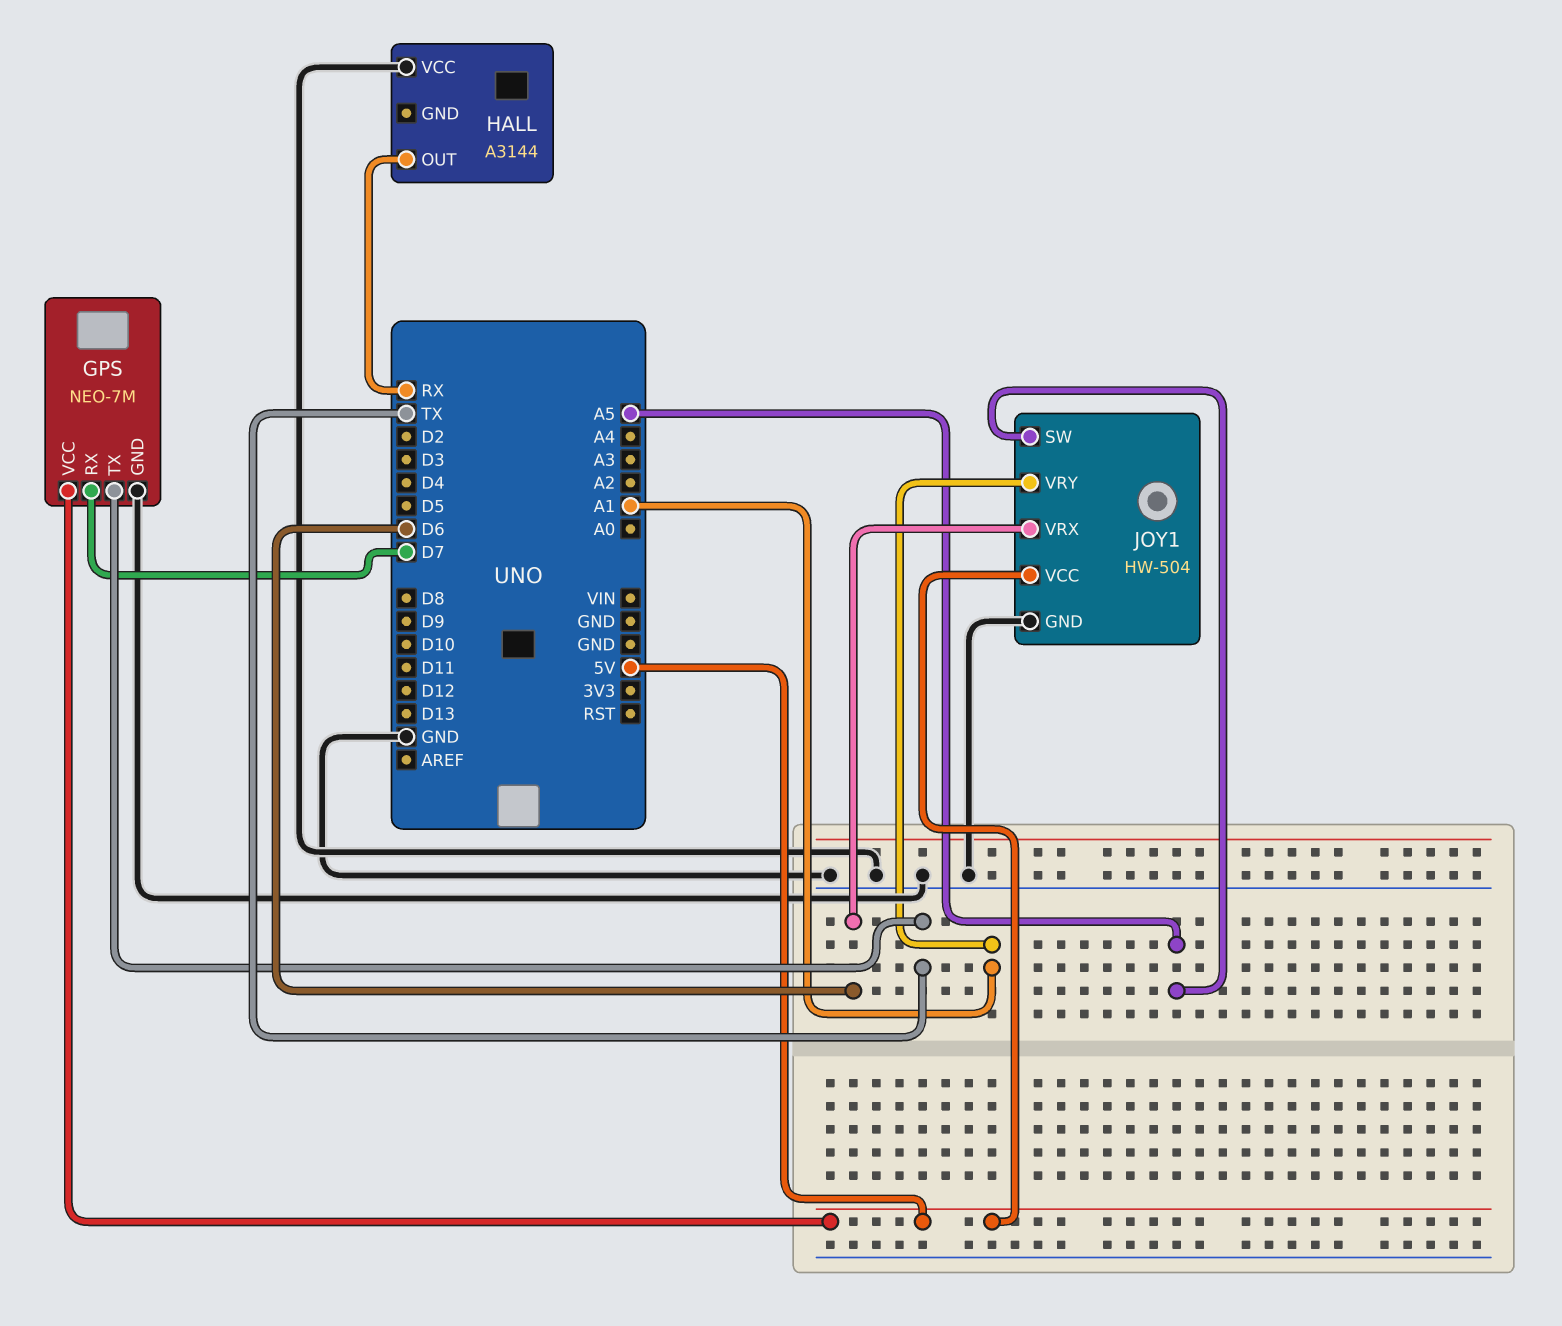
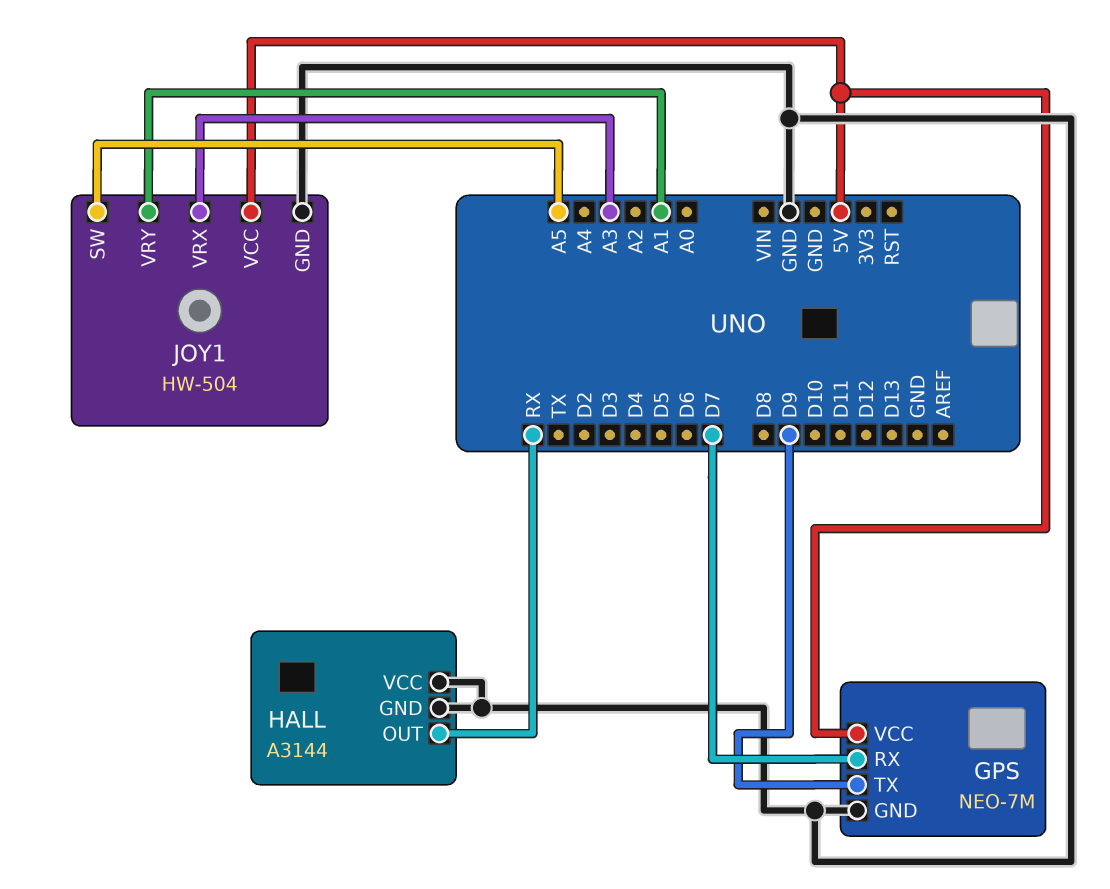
GPS pin TX: TX -> D9
HALL pin GND: none -> GND
JOY1 pin VRX: D6 -> A3

